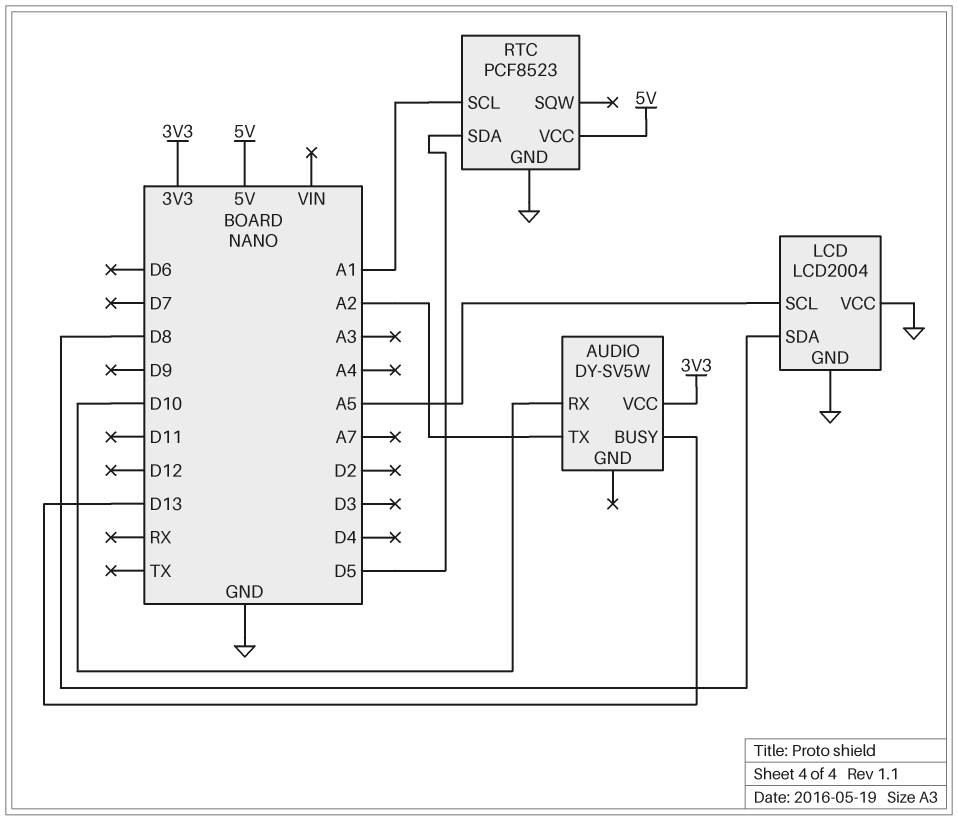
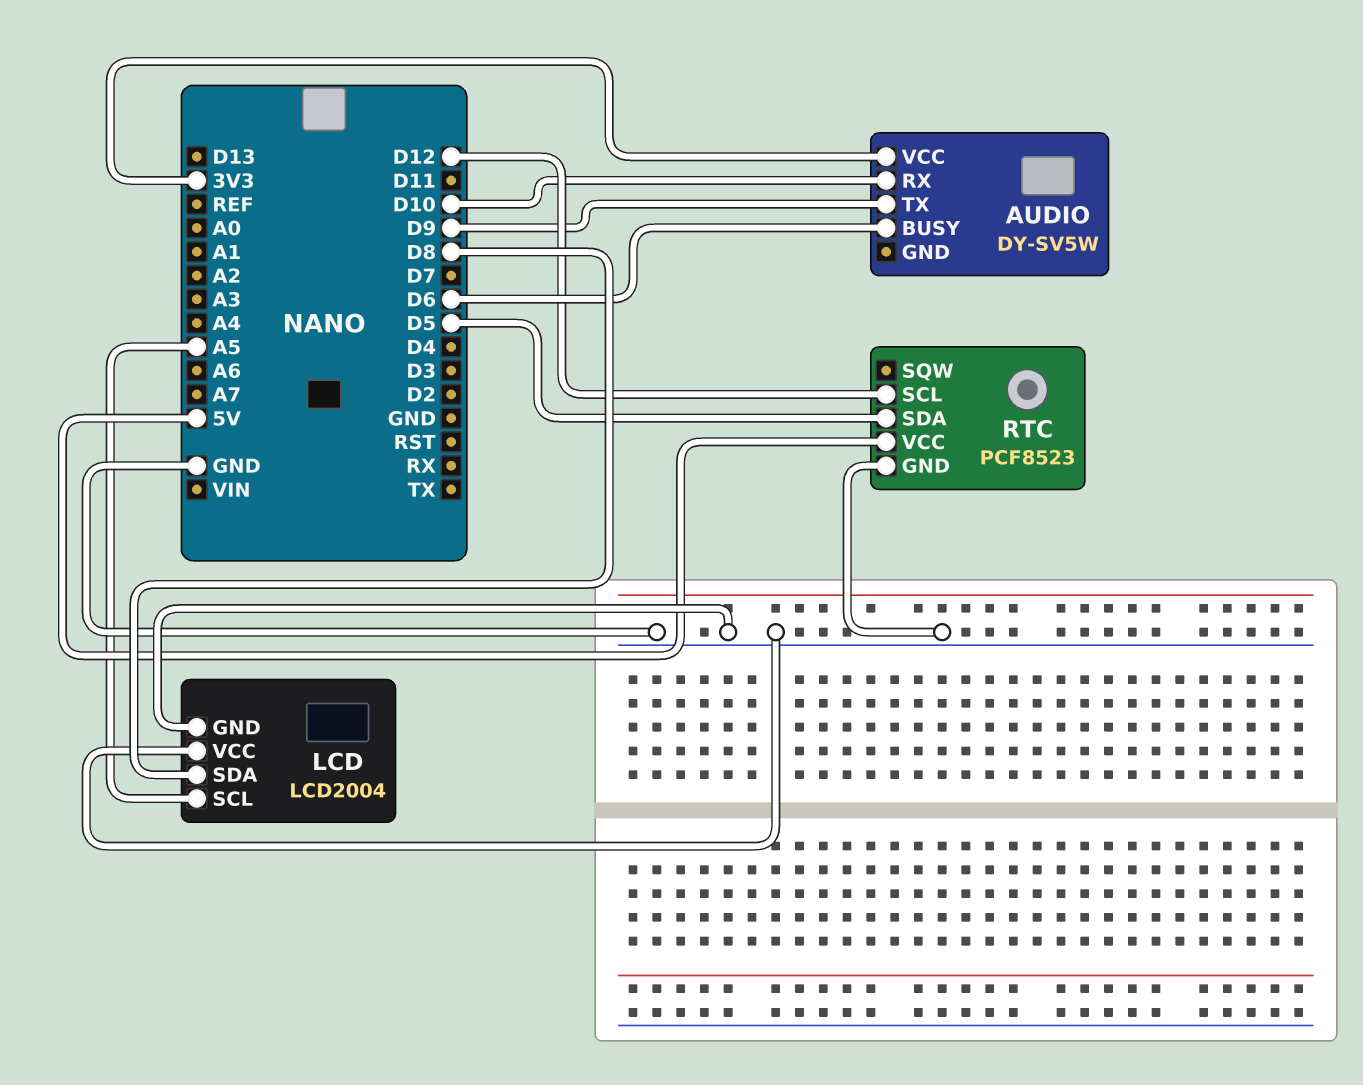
AUDIO pin BUSY: D13 -> D6
AUDIO pin TX: A2 -> D9
RTC pin SCL: A1 -> D12

